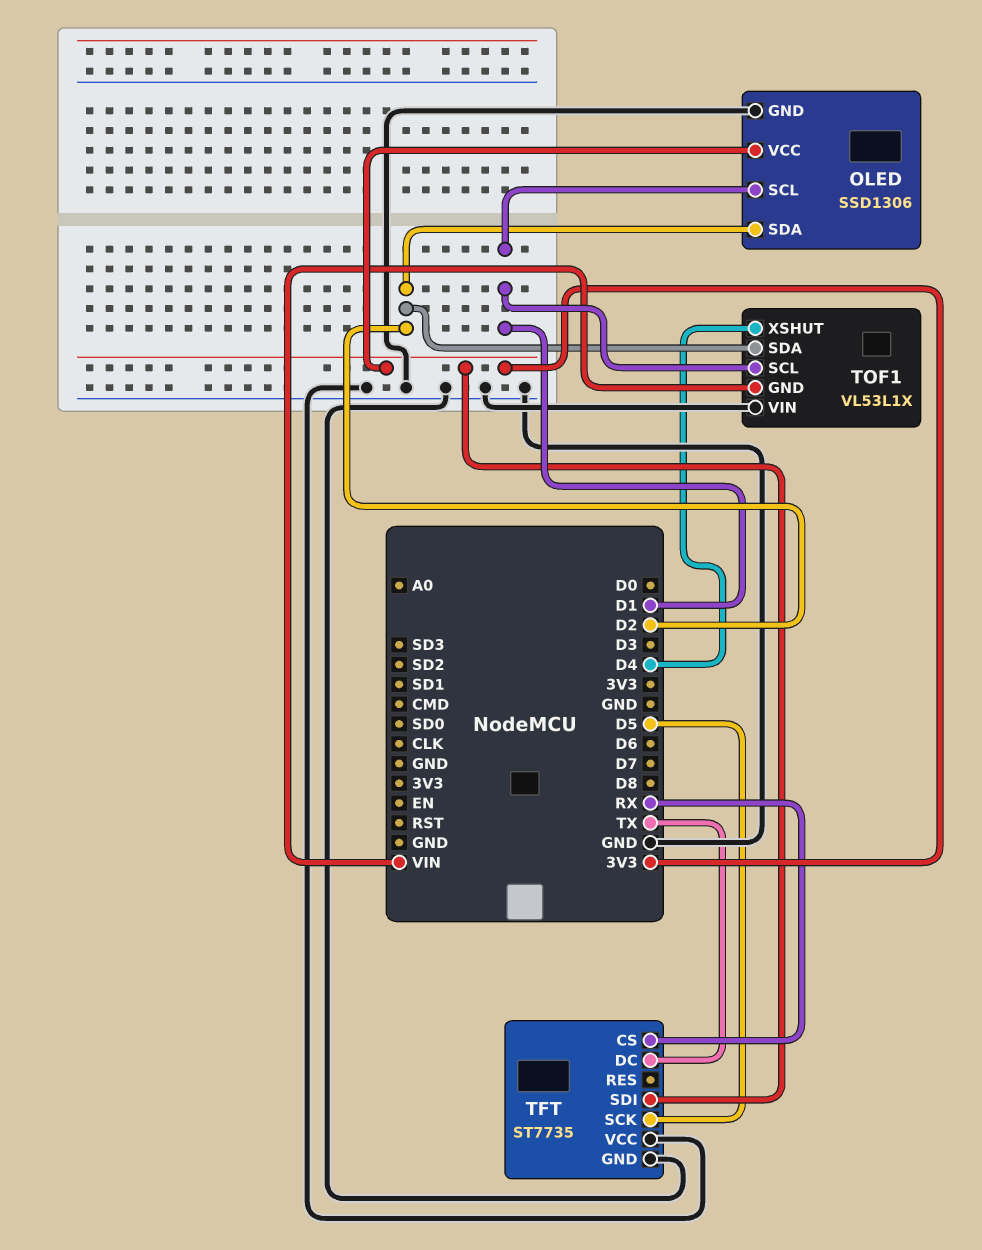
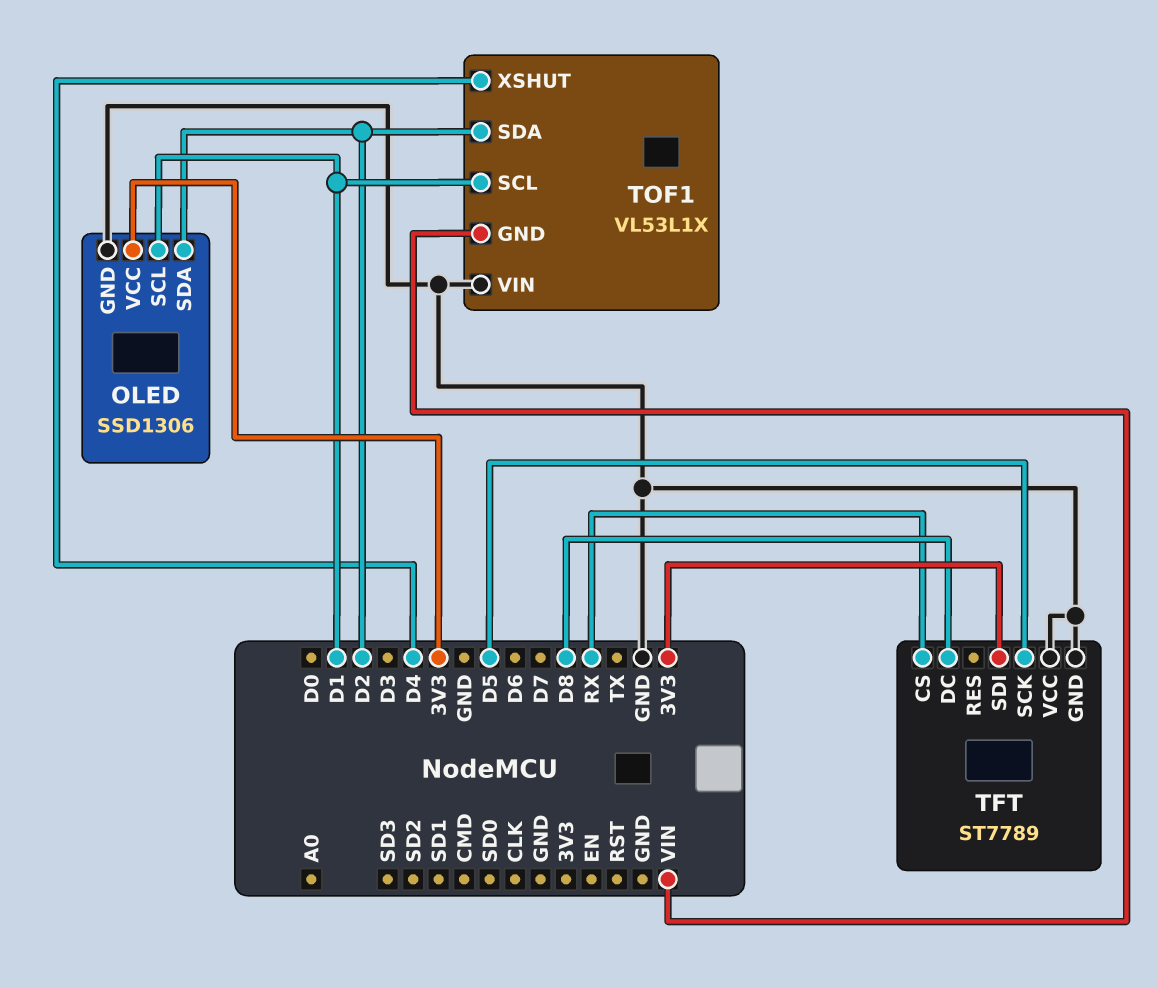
TFT: ST7735 -> ST7789
TFT pin DC: TX -> D8

